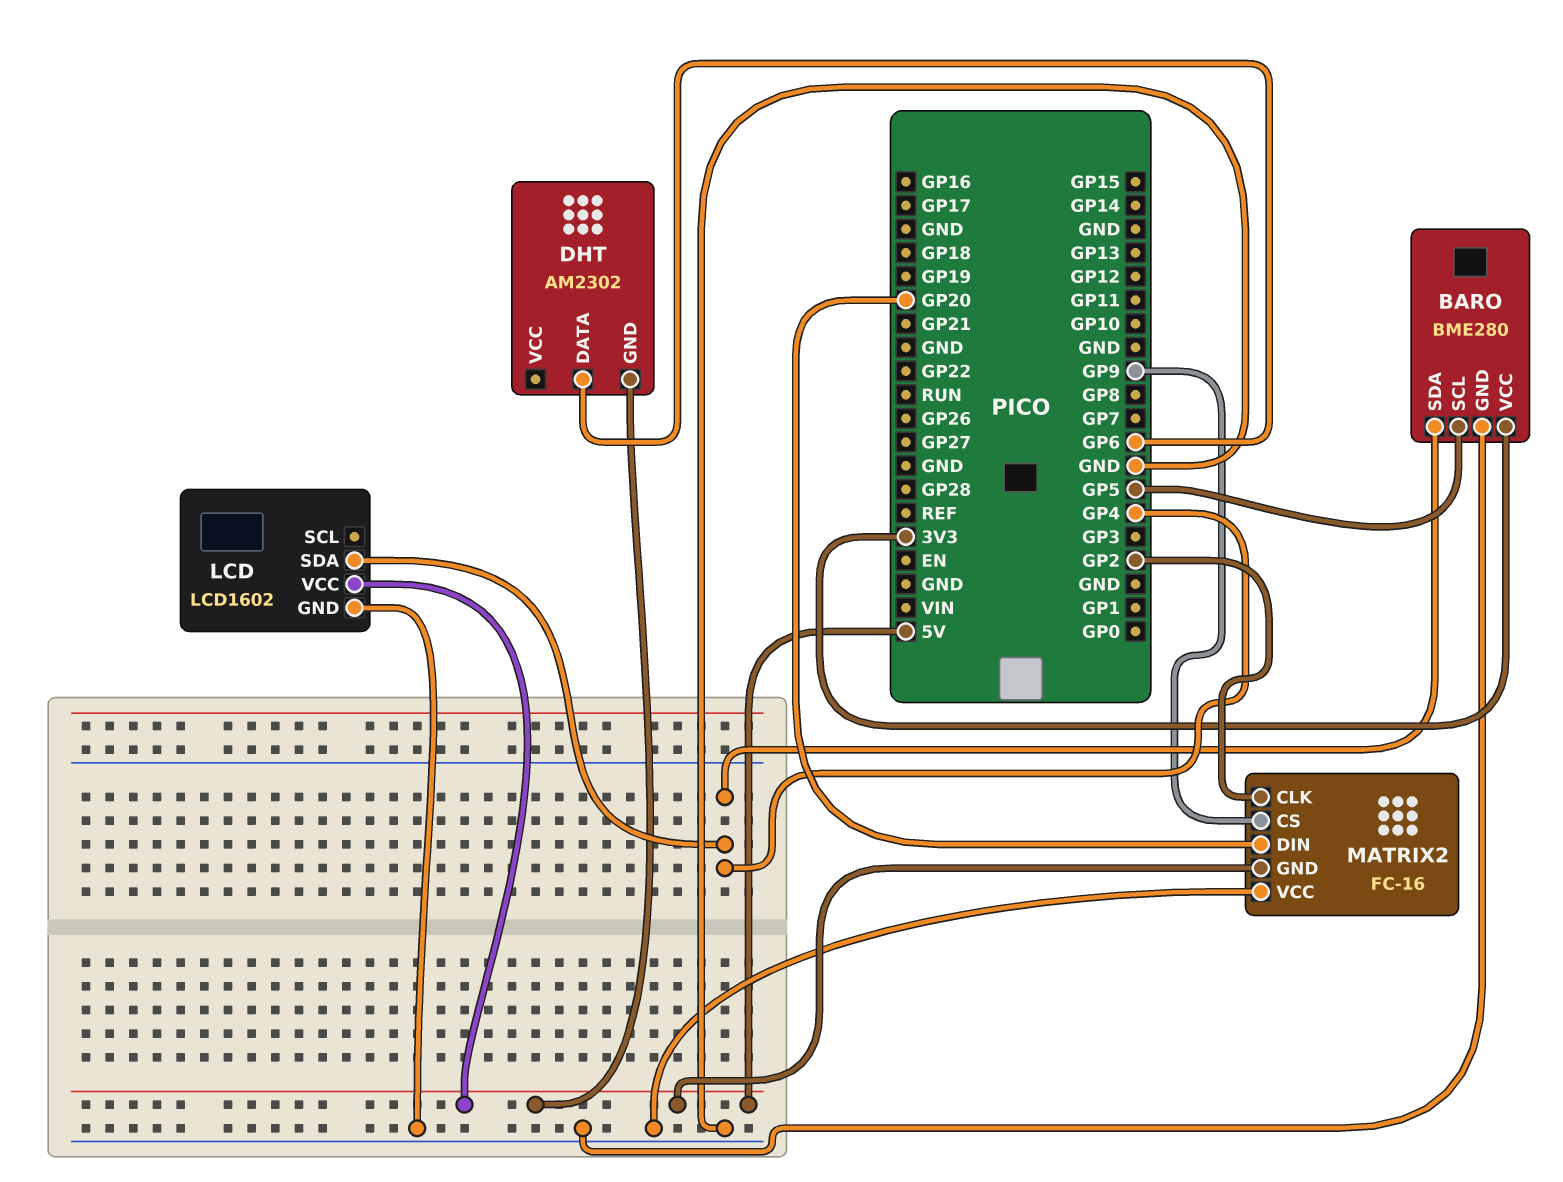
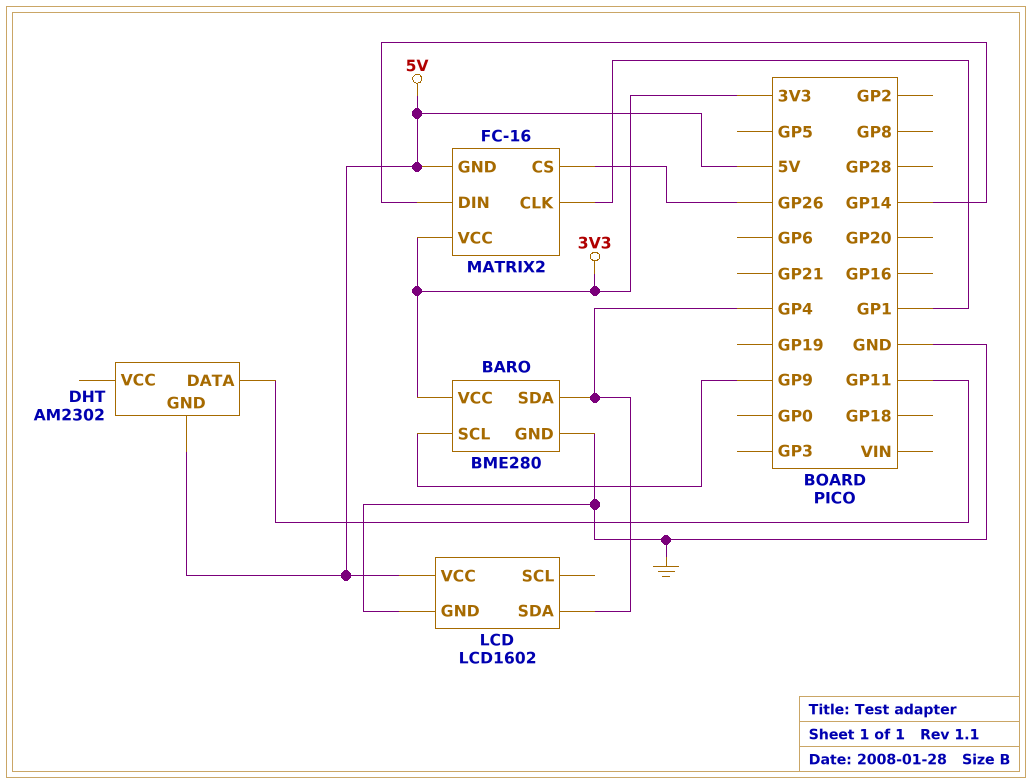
BARO pin SCL: GP5 -> GP9
DHT pin DATA: GP6 -> GP11
MATRIX2 pin CLK: GP2 -> GP1
MATRIX2 pin CS: GP9 -> GP26
MATRIX2 pin DIN: GP20 -> GP14
MATRIX2 pin VCC: GND -> 3V3

